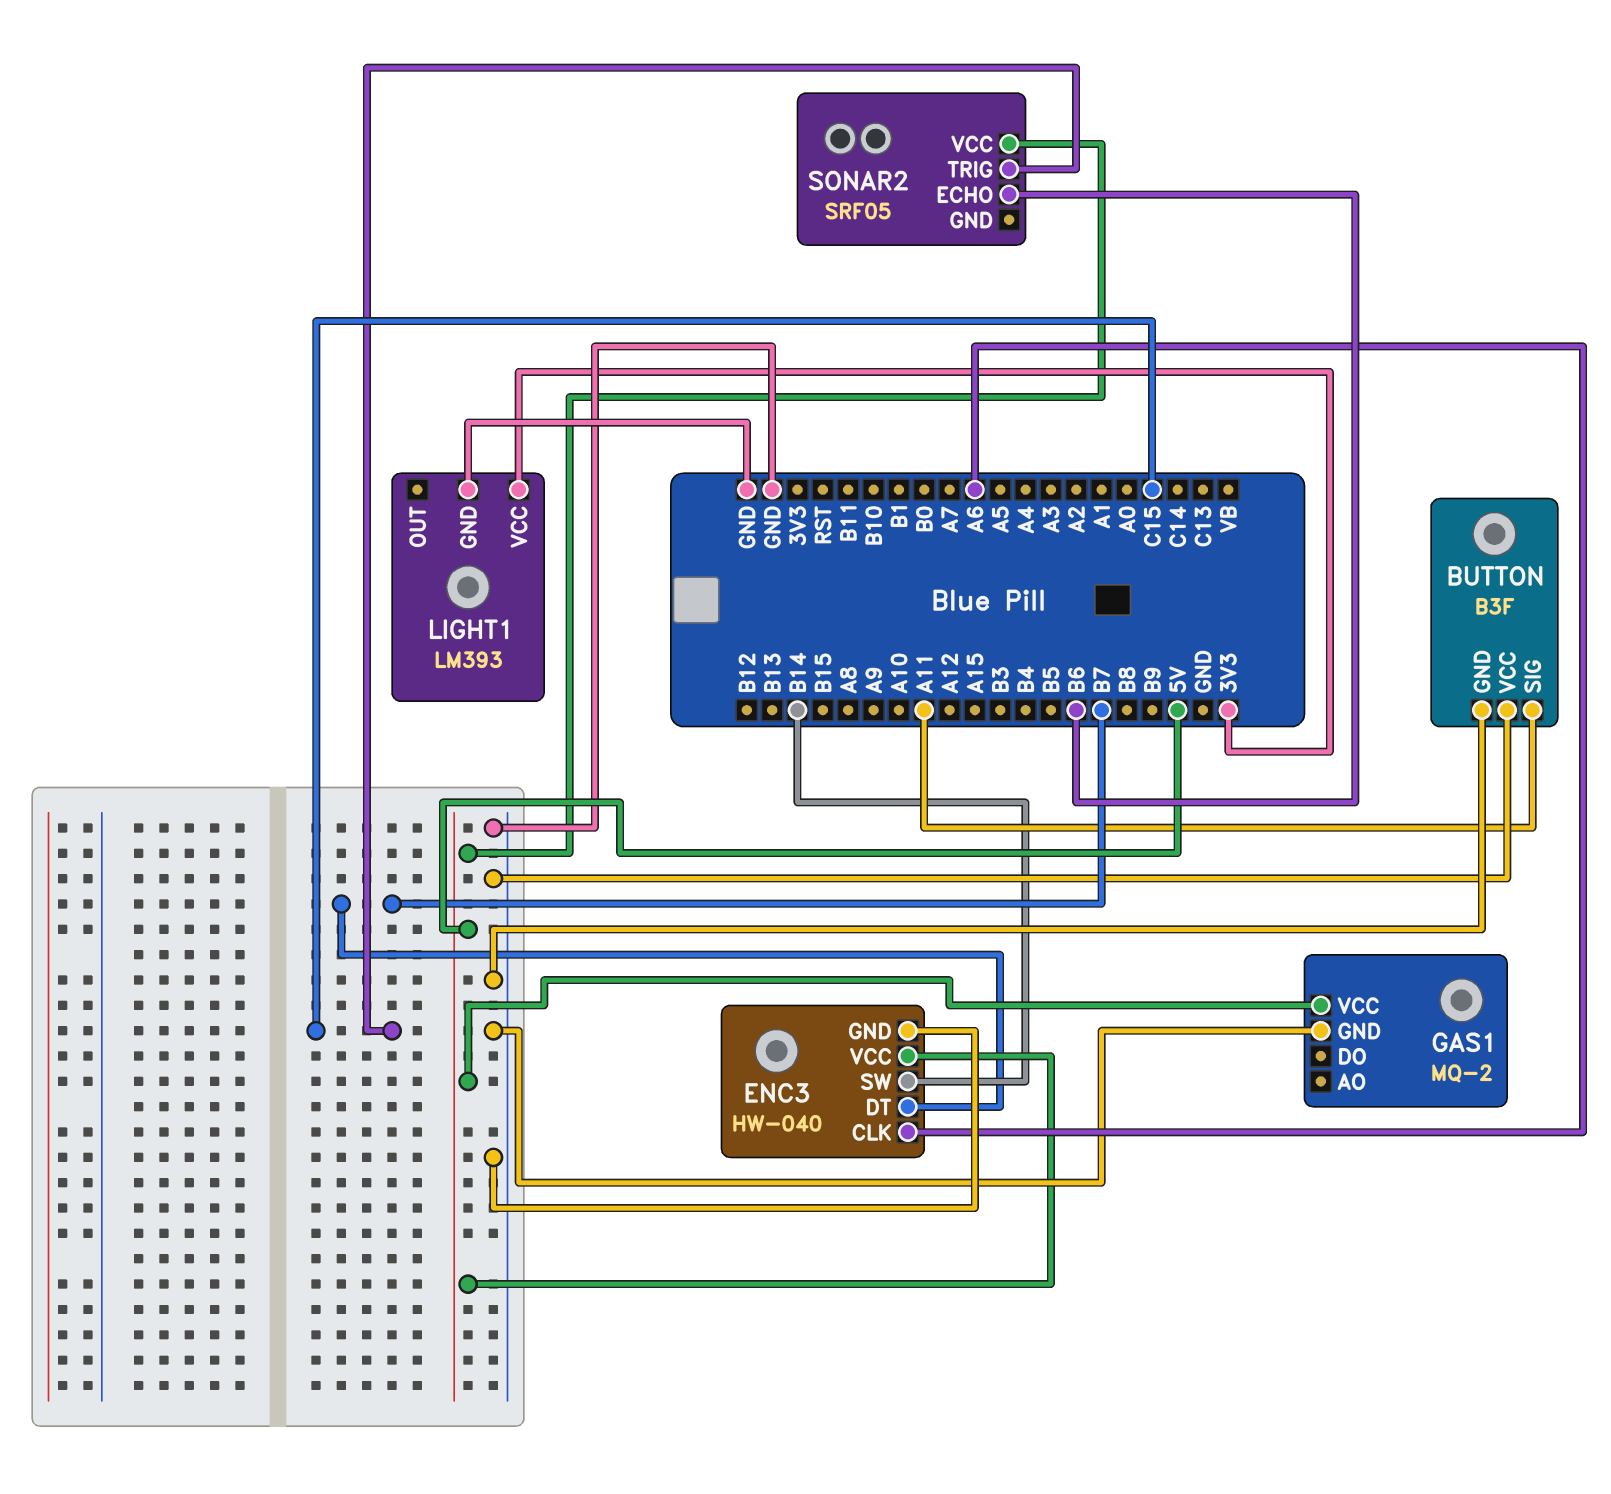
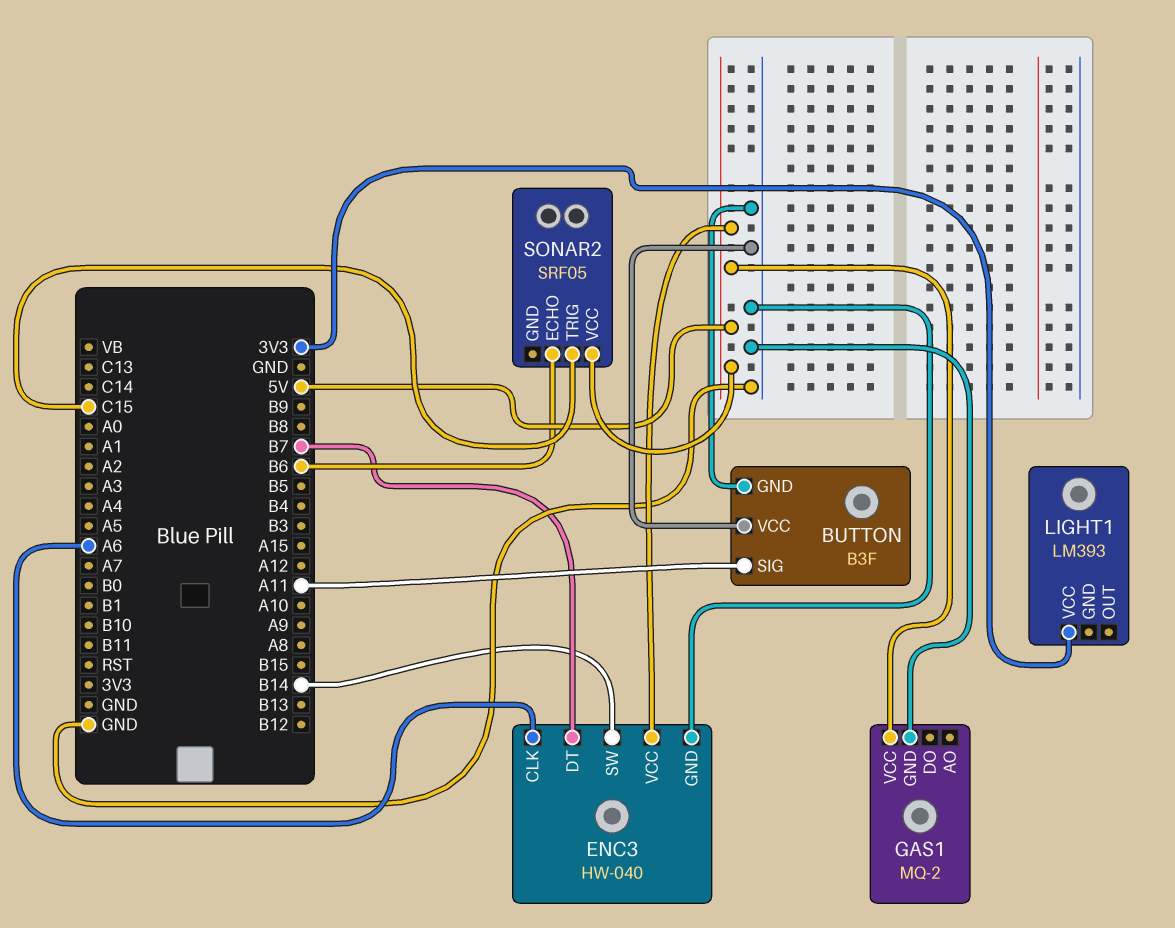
LIGHT1 pin GND: GND -> none

